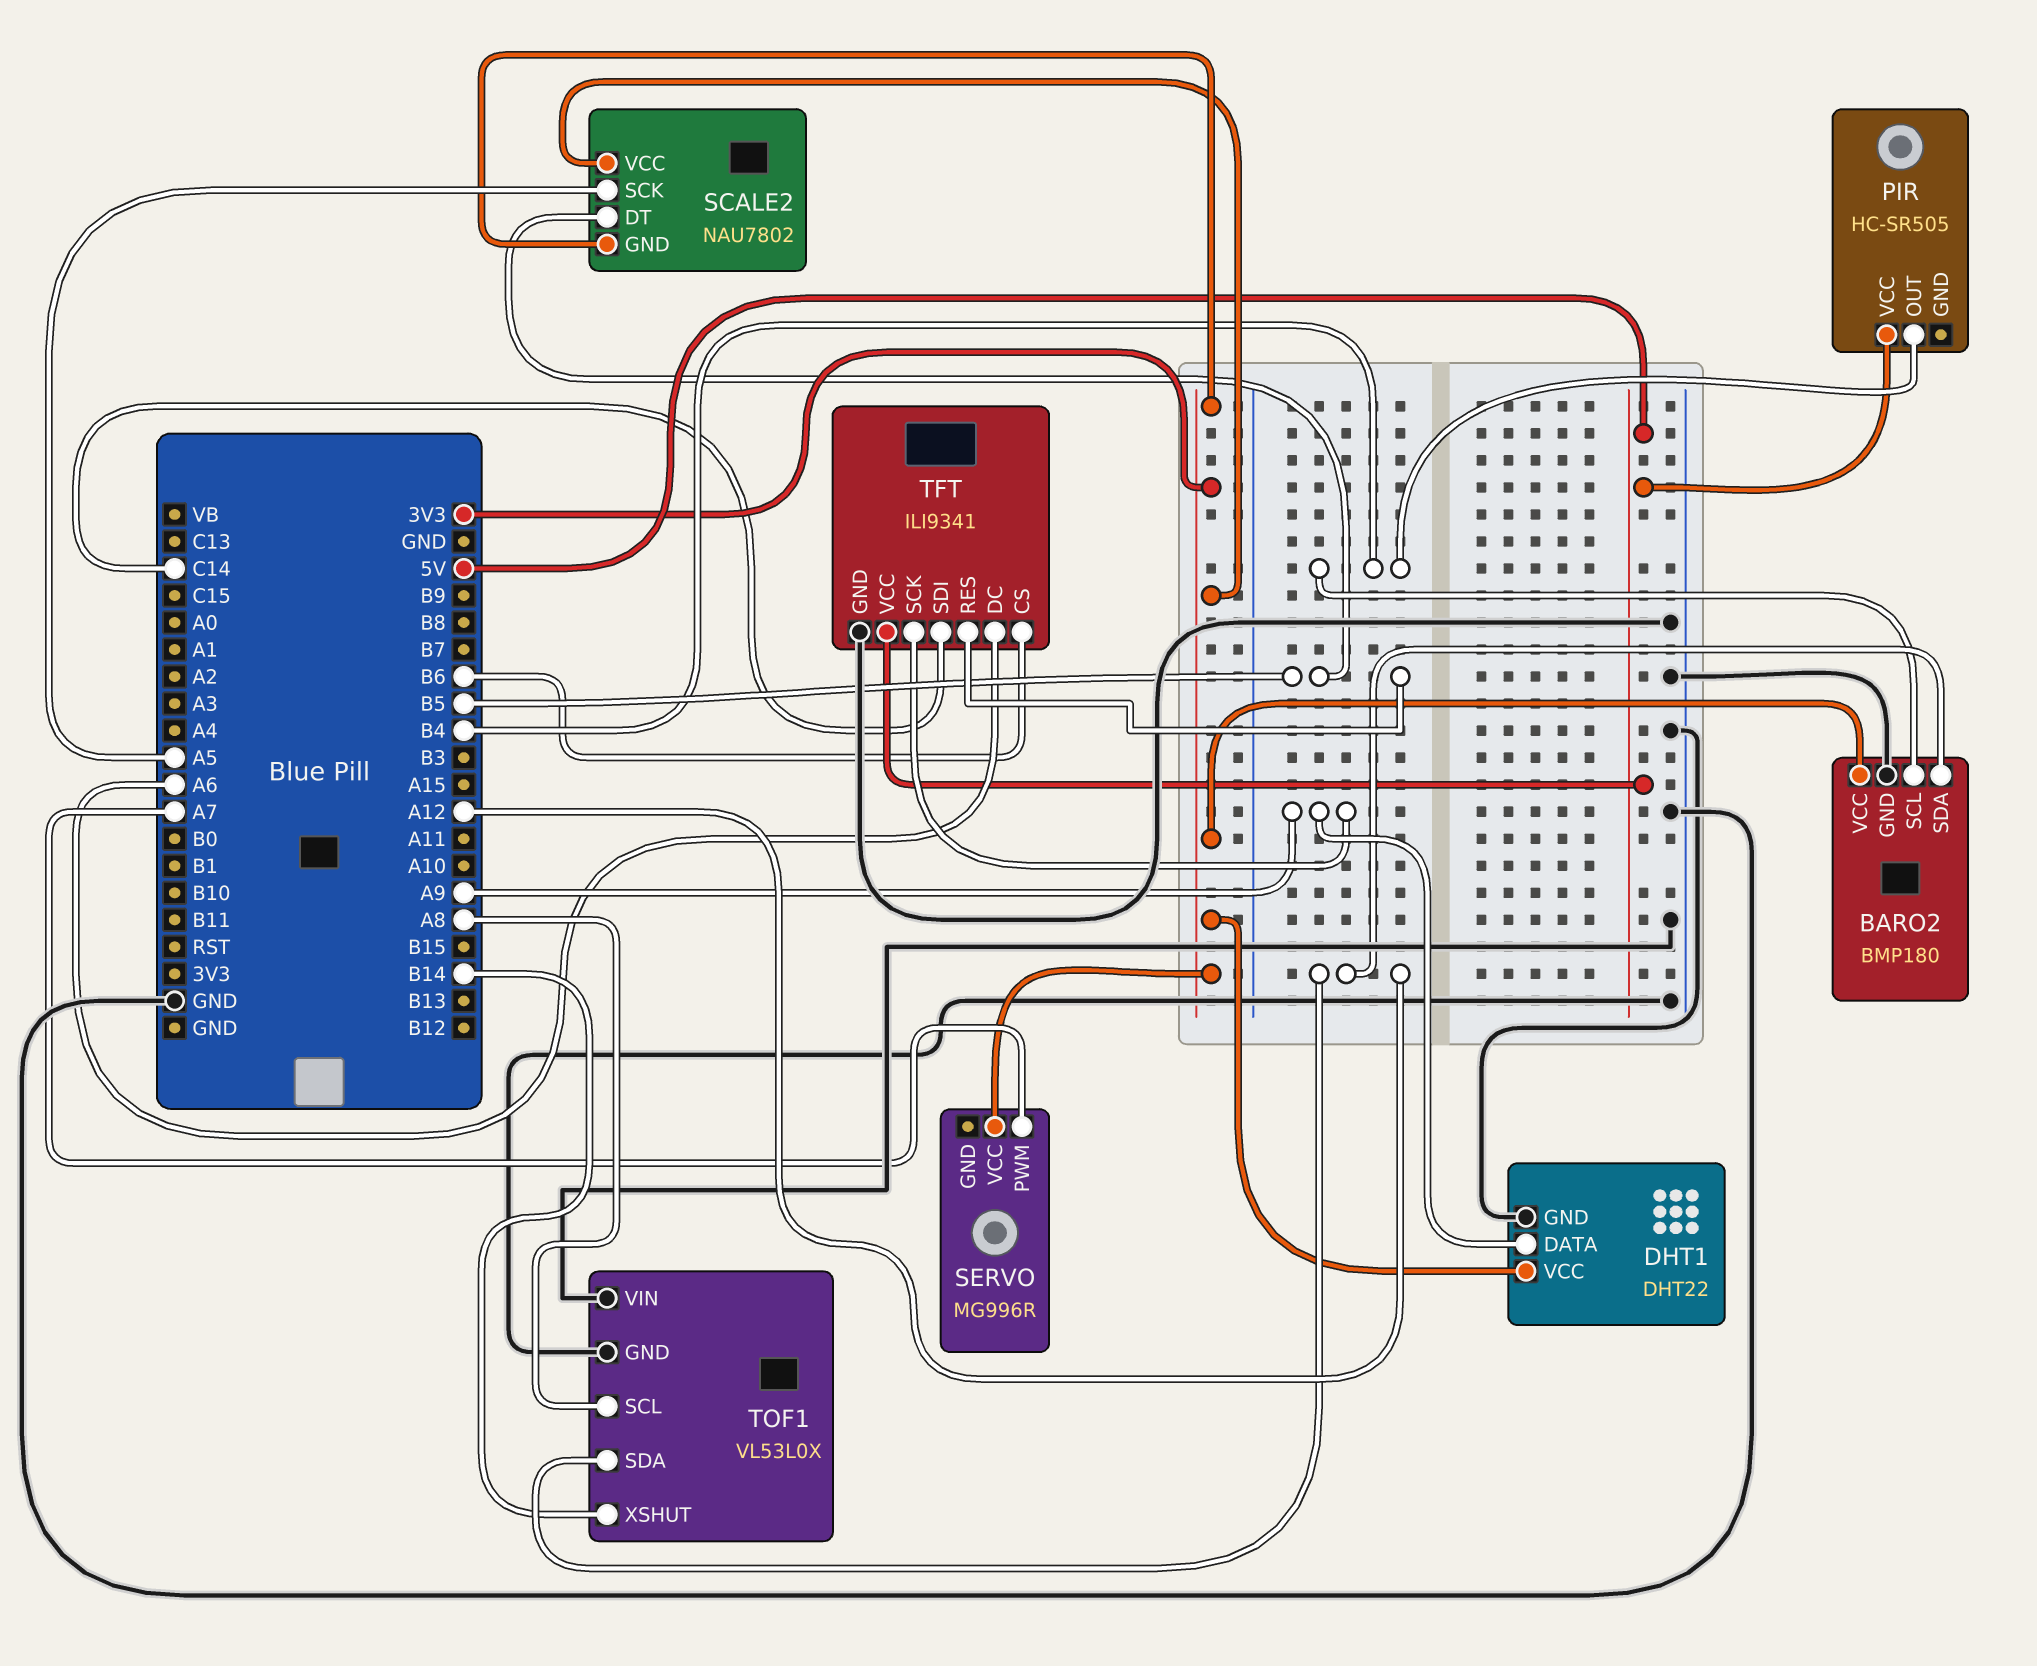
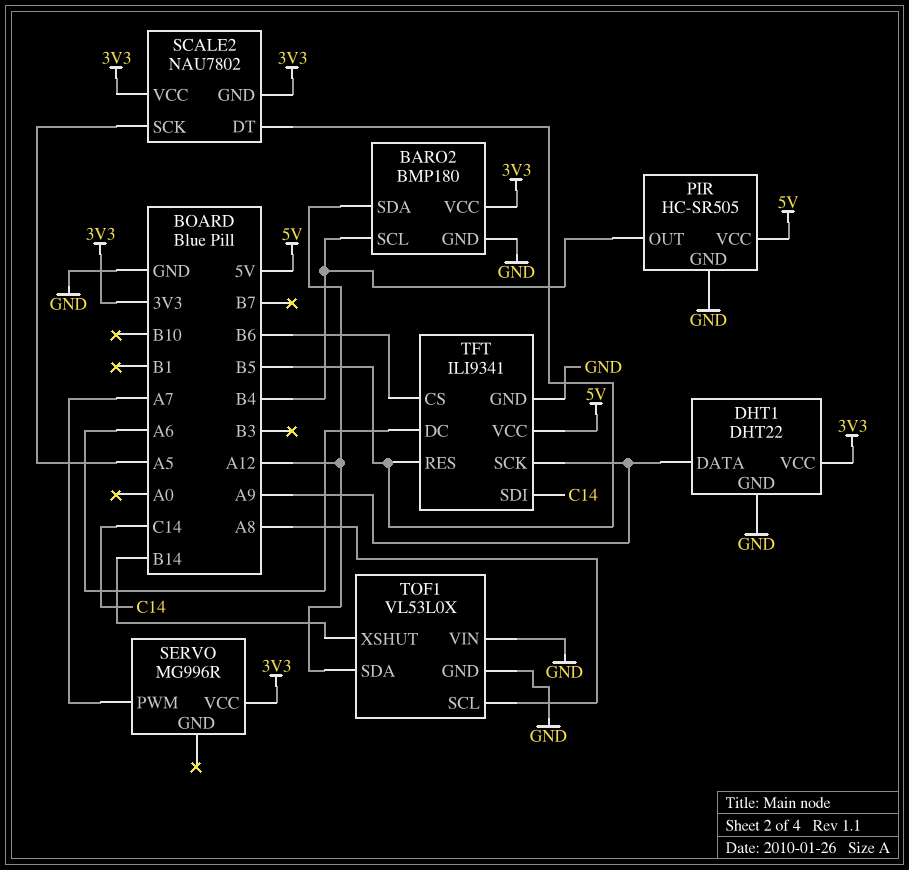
PIR pin GND: none -> GND

